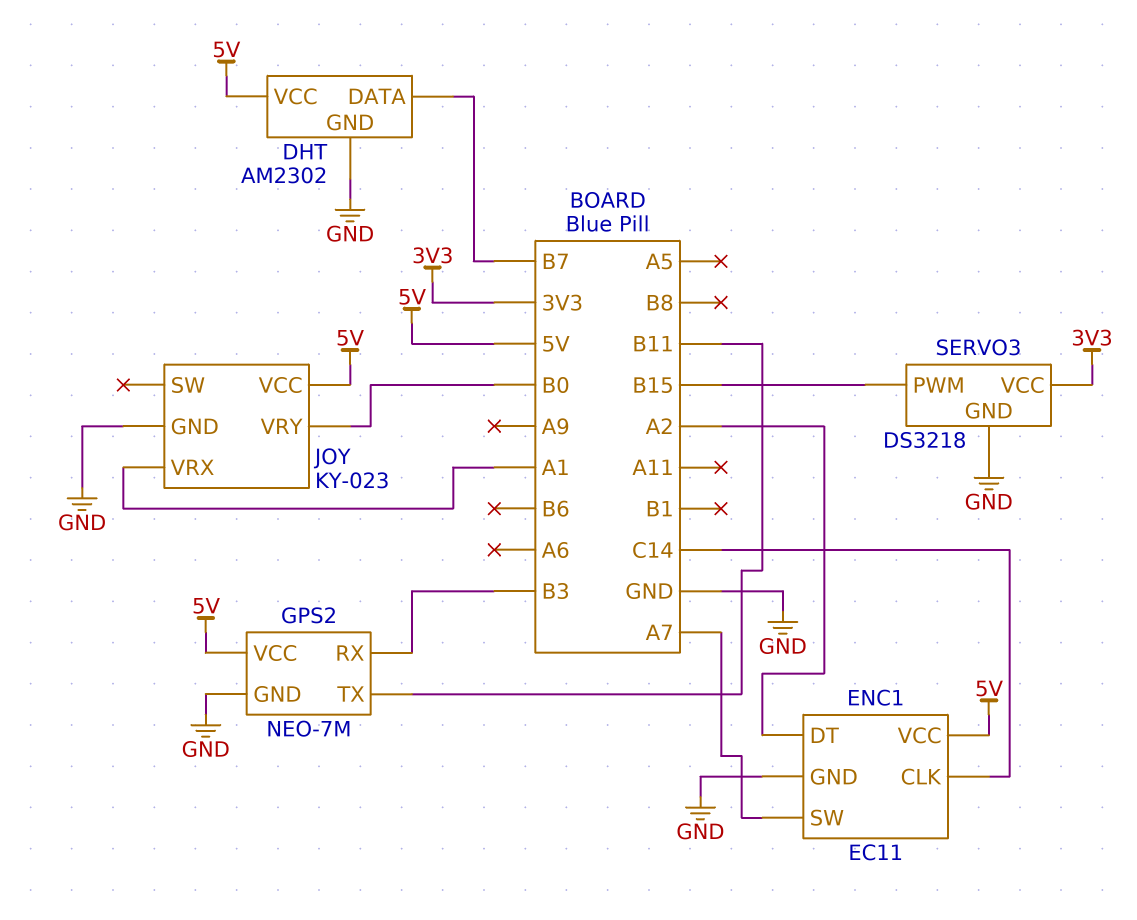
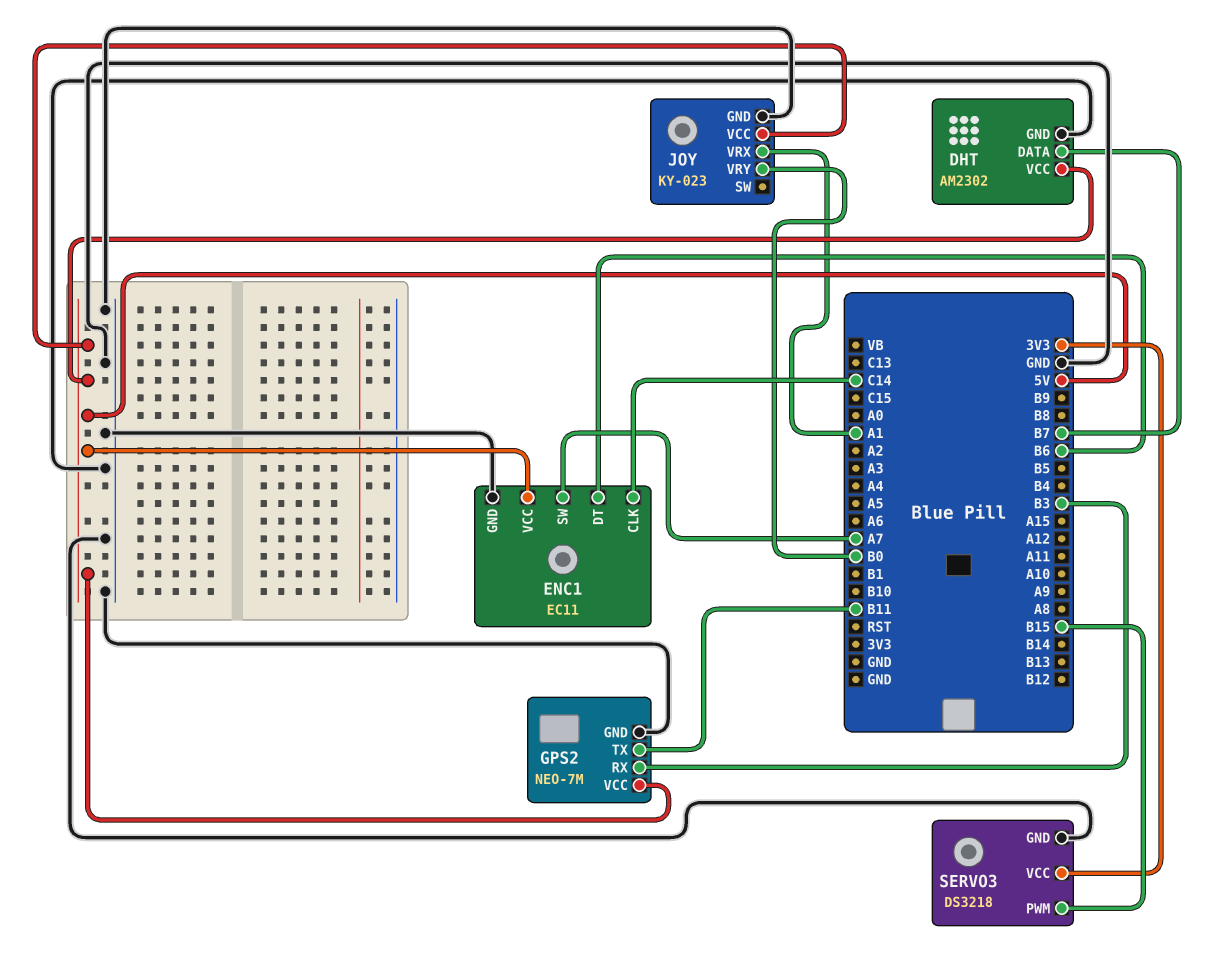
ENC1 pin DT: A2 -> B6

